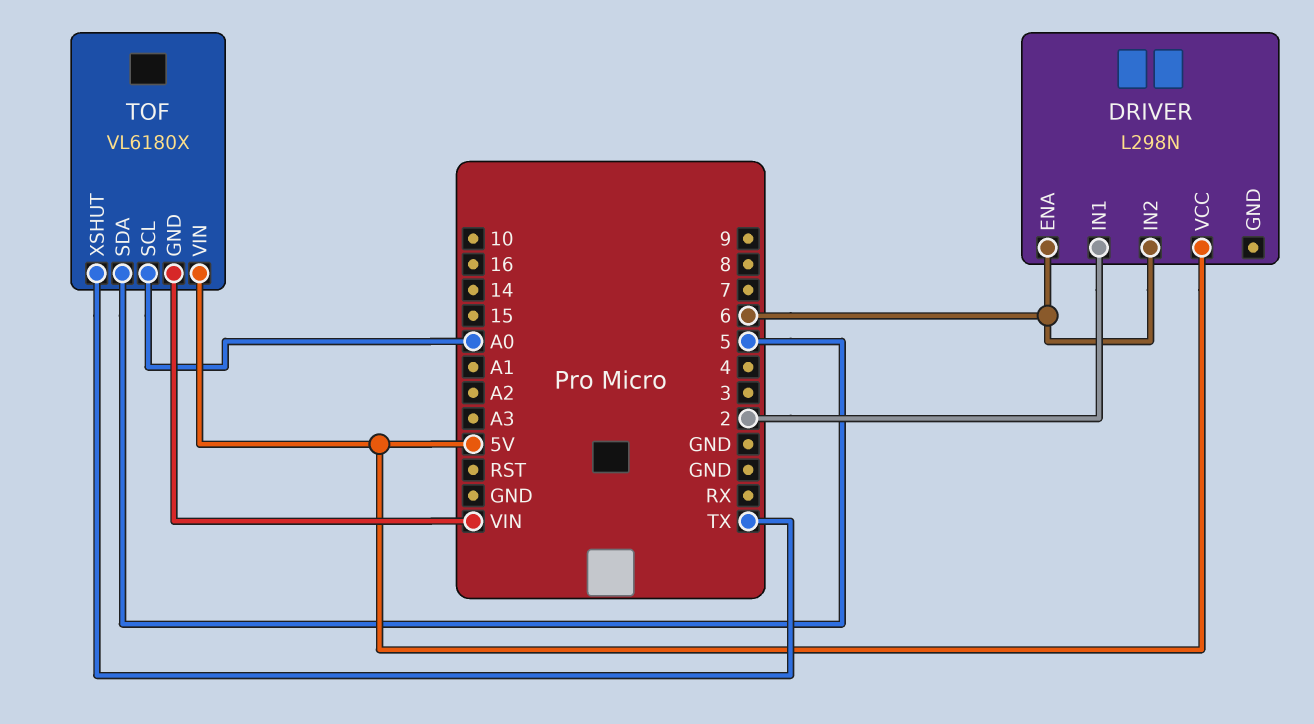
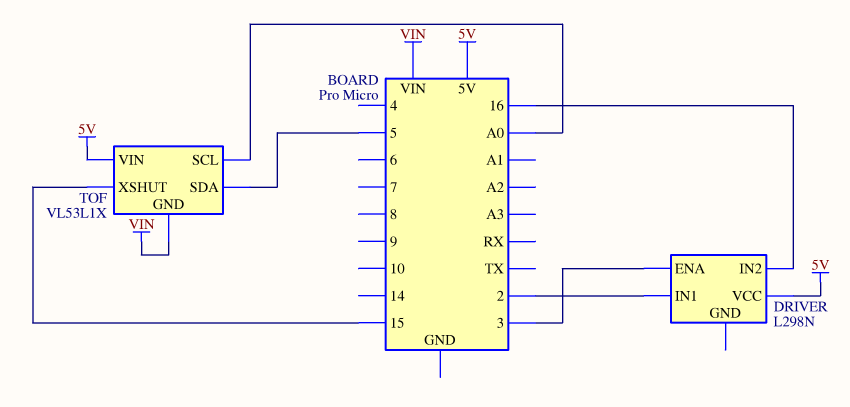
DRIVER pin ENA: 6 -> 3
DRIVER pin IN2: 6 -> 16
TOF: VL6180X -> VL53L1X
TOF pin XSHUT: TX -> 15

